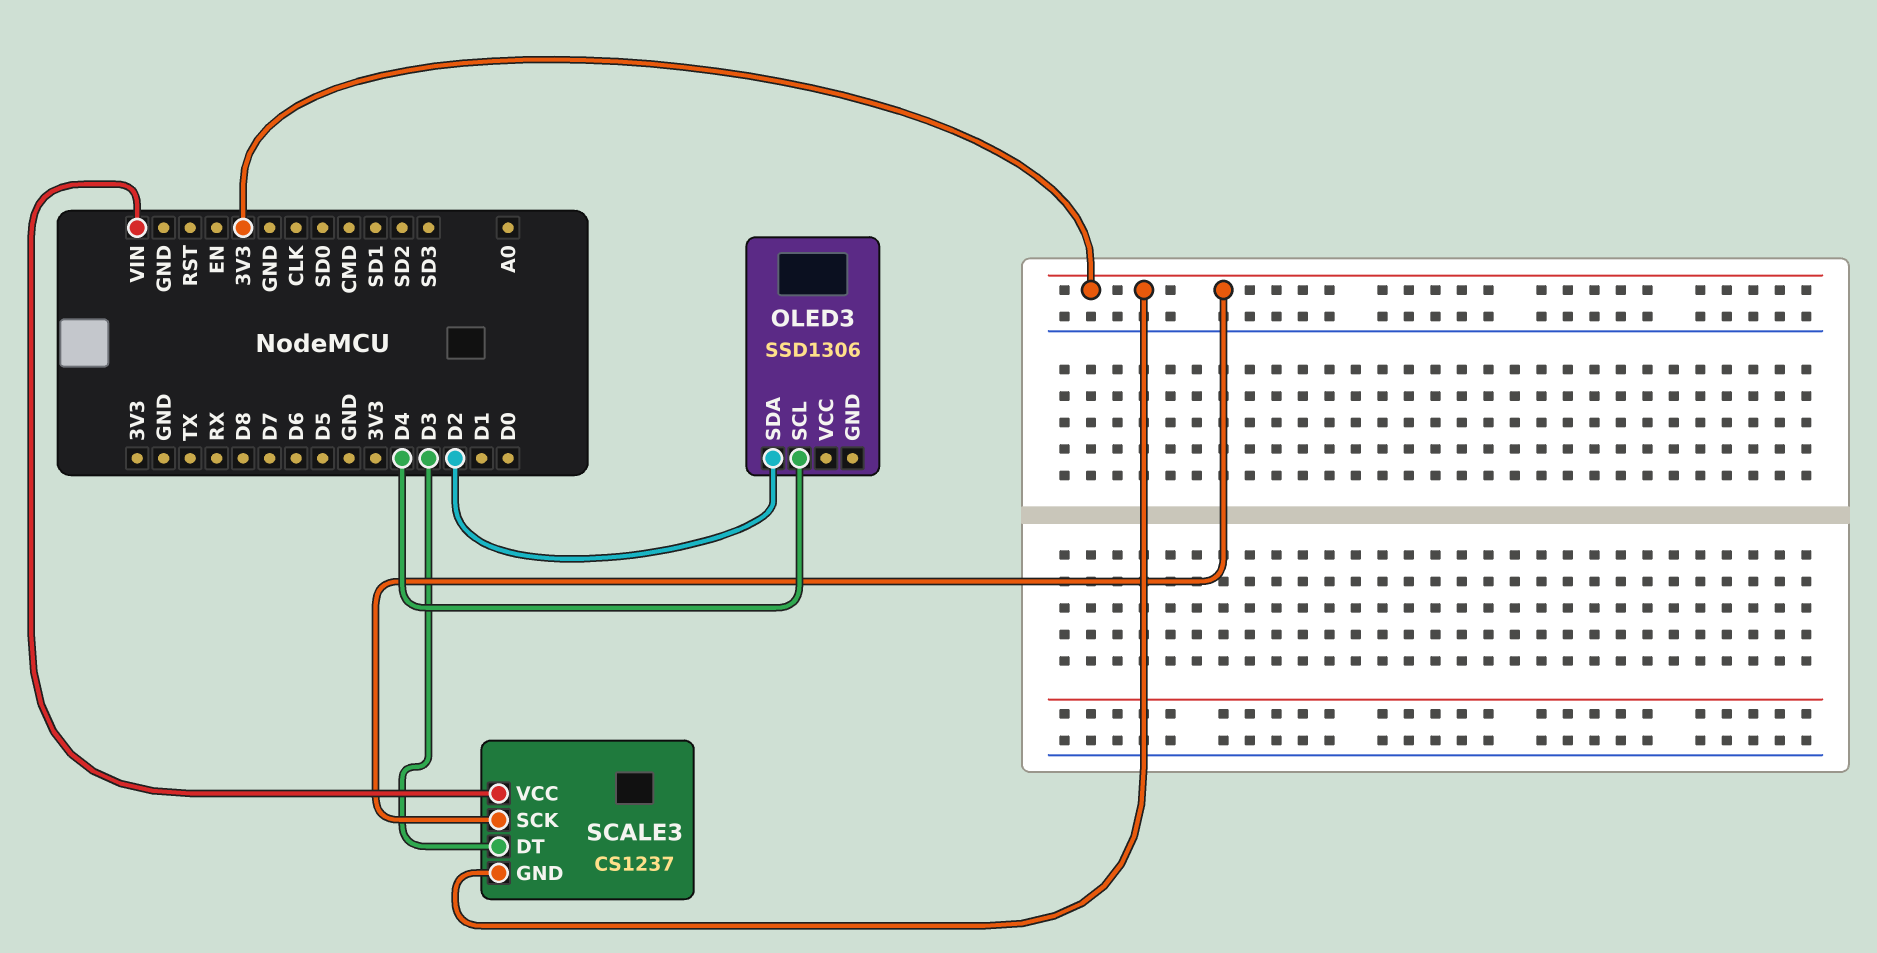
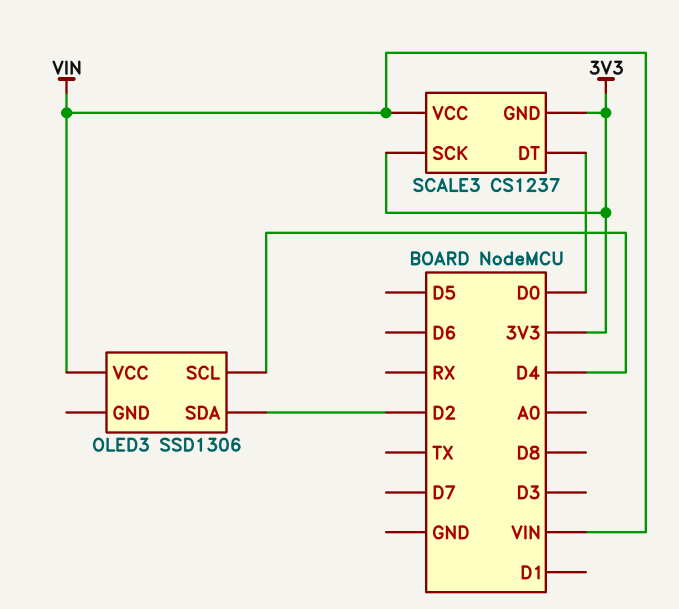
OLED3 pin VCC: none -> VIN
SCALE3 pin DT: D3 -> D0

